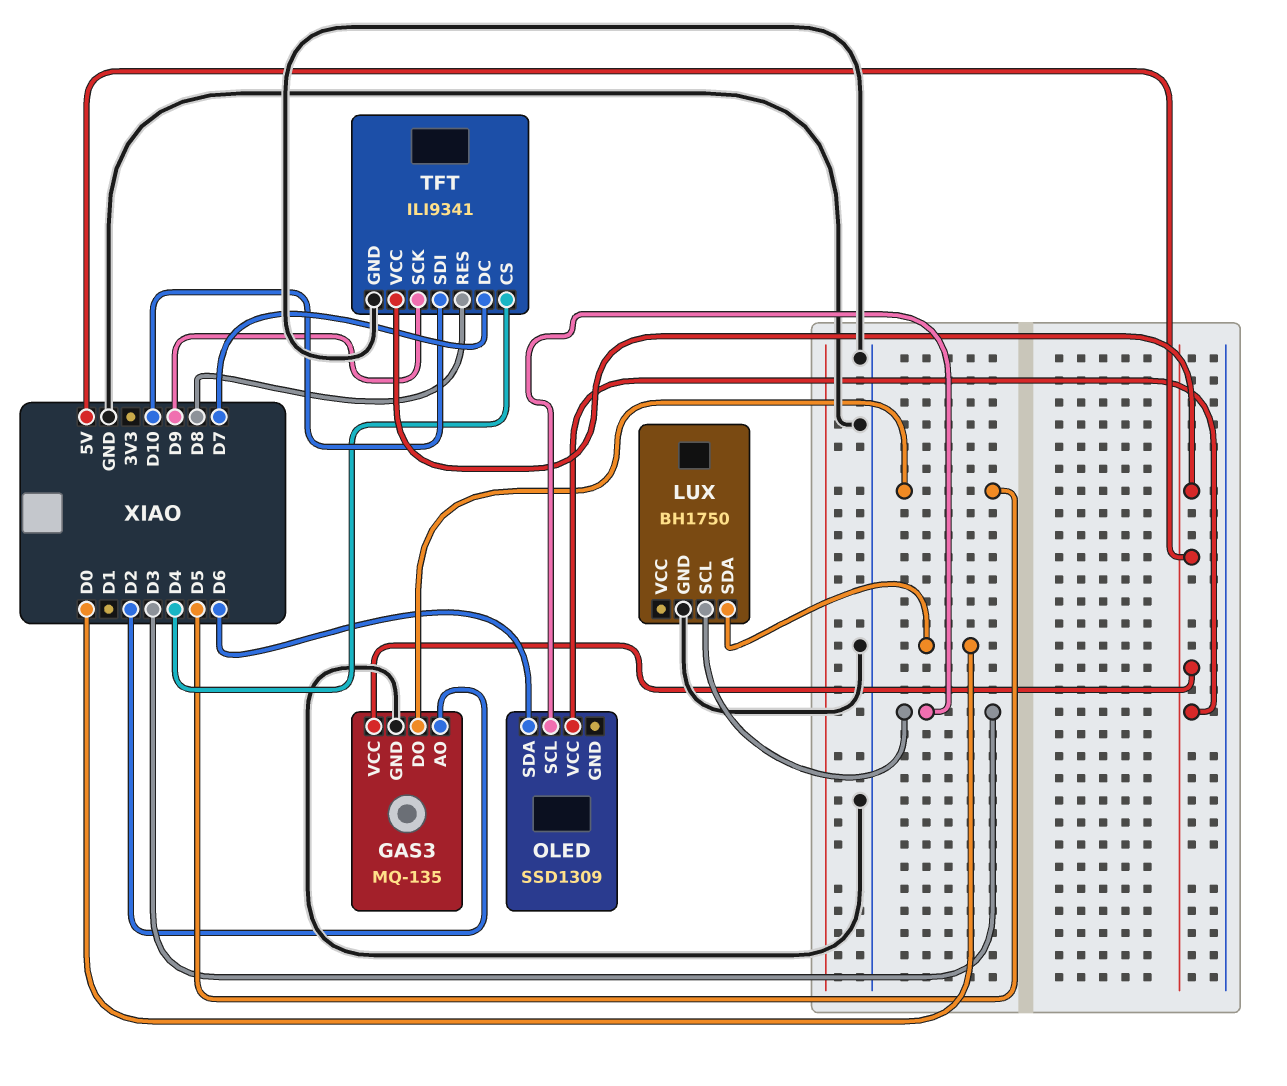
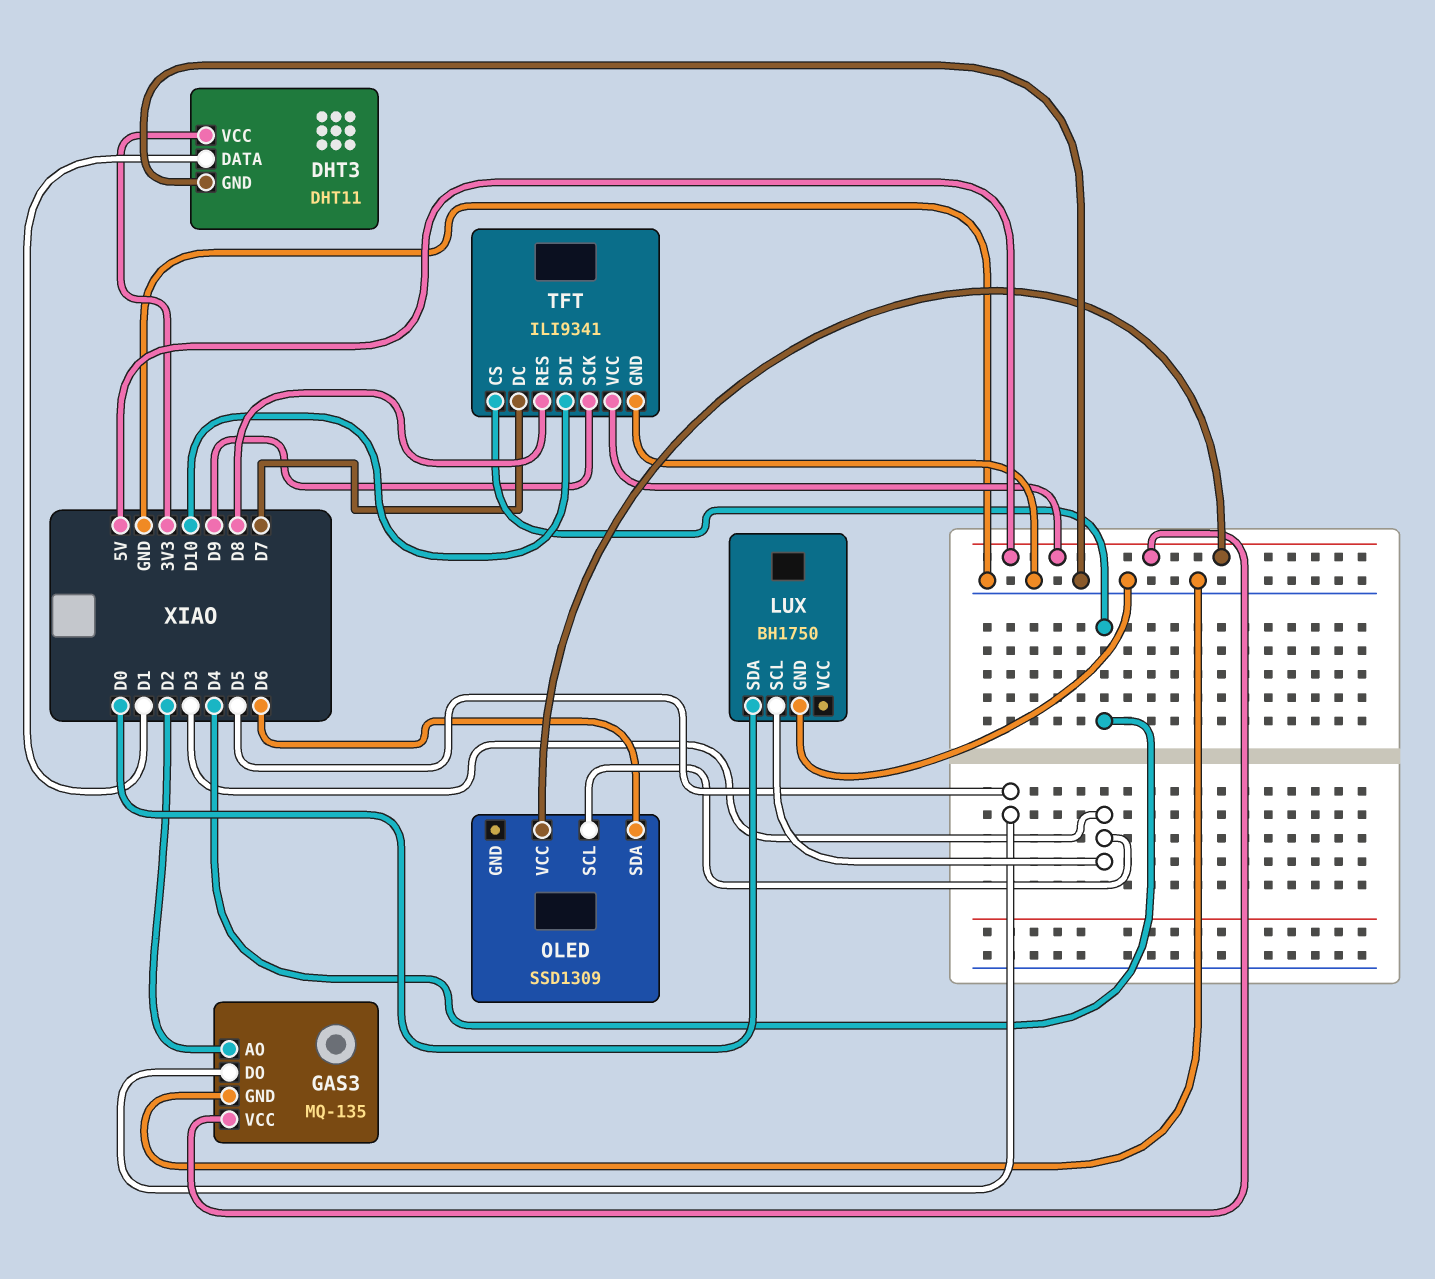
DHT3: none -> DHT11
DHT3 pin DATA: none -> D1
DHT3 pin GND: none -> GND
DHT3 pin VCC: none -> 3V3

